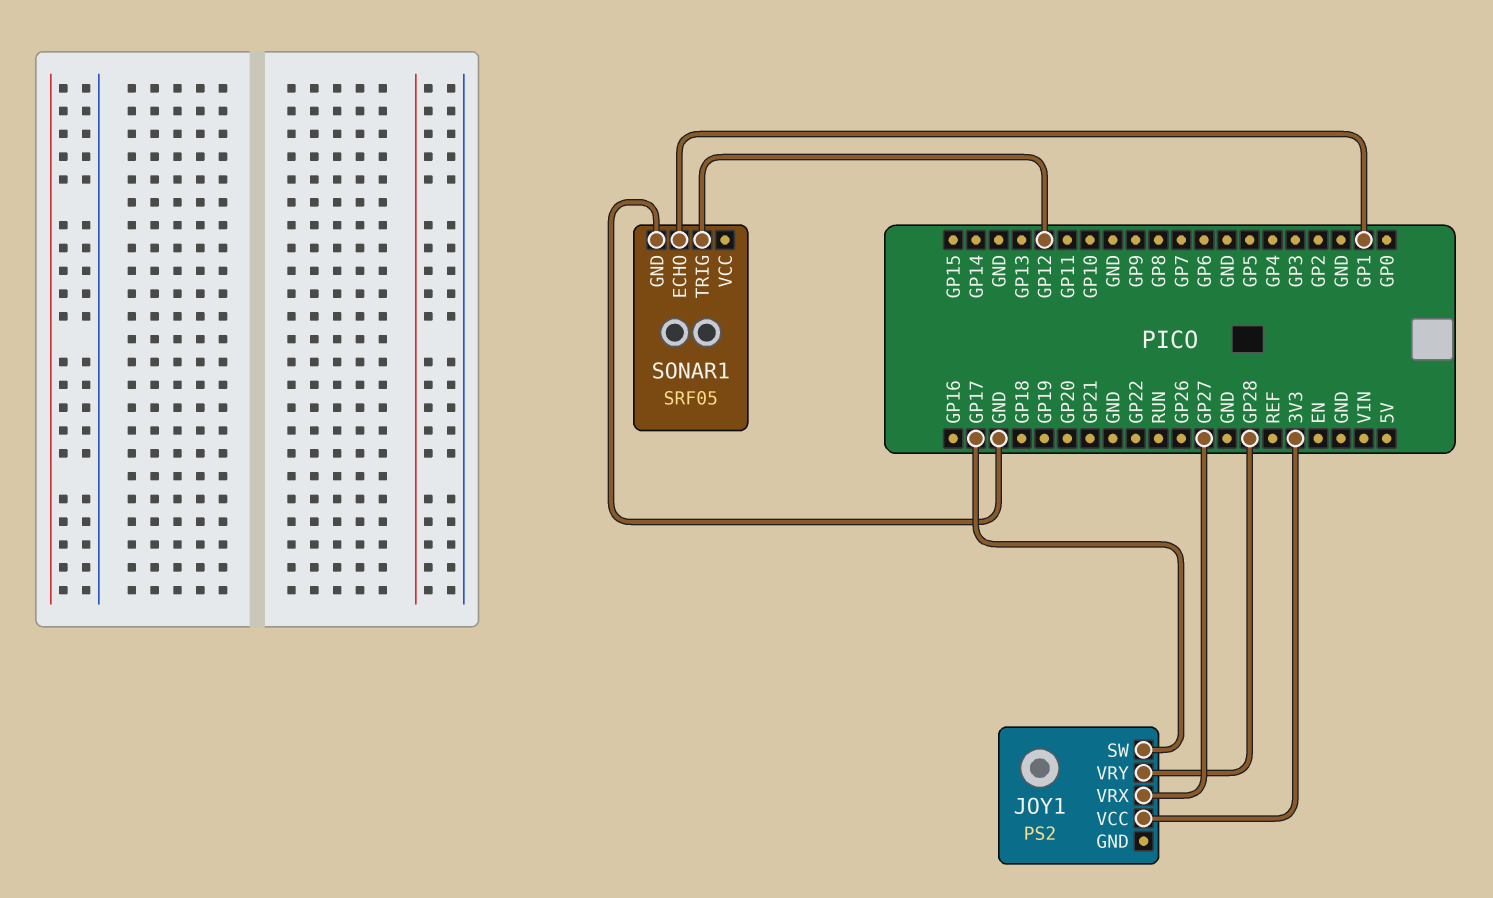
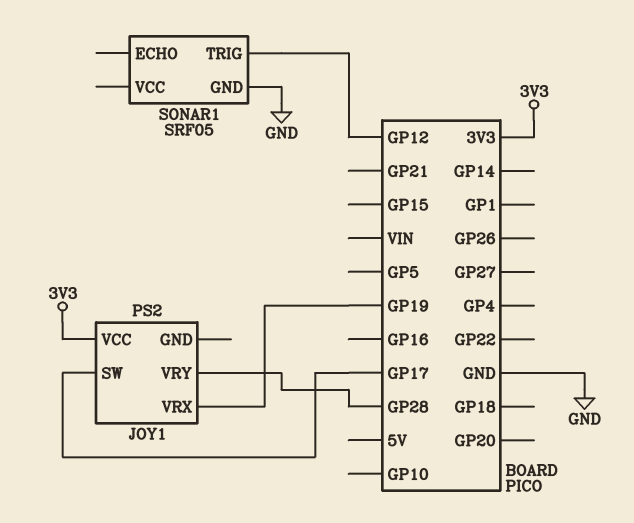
JOY1 pin VRX: GP27 -> GP19
SONAR1 pin ECHO: GP1 -> none

